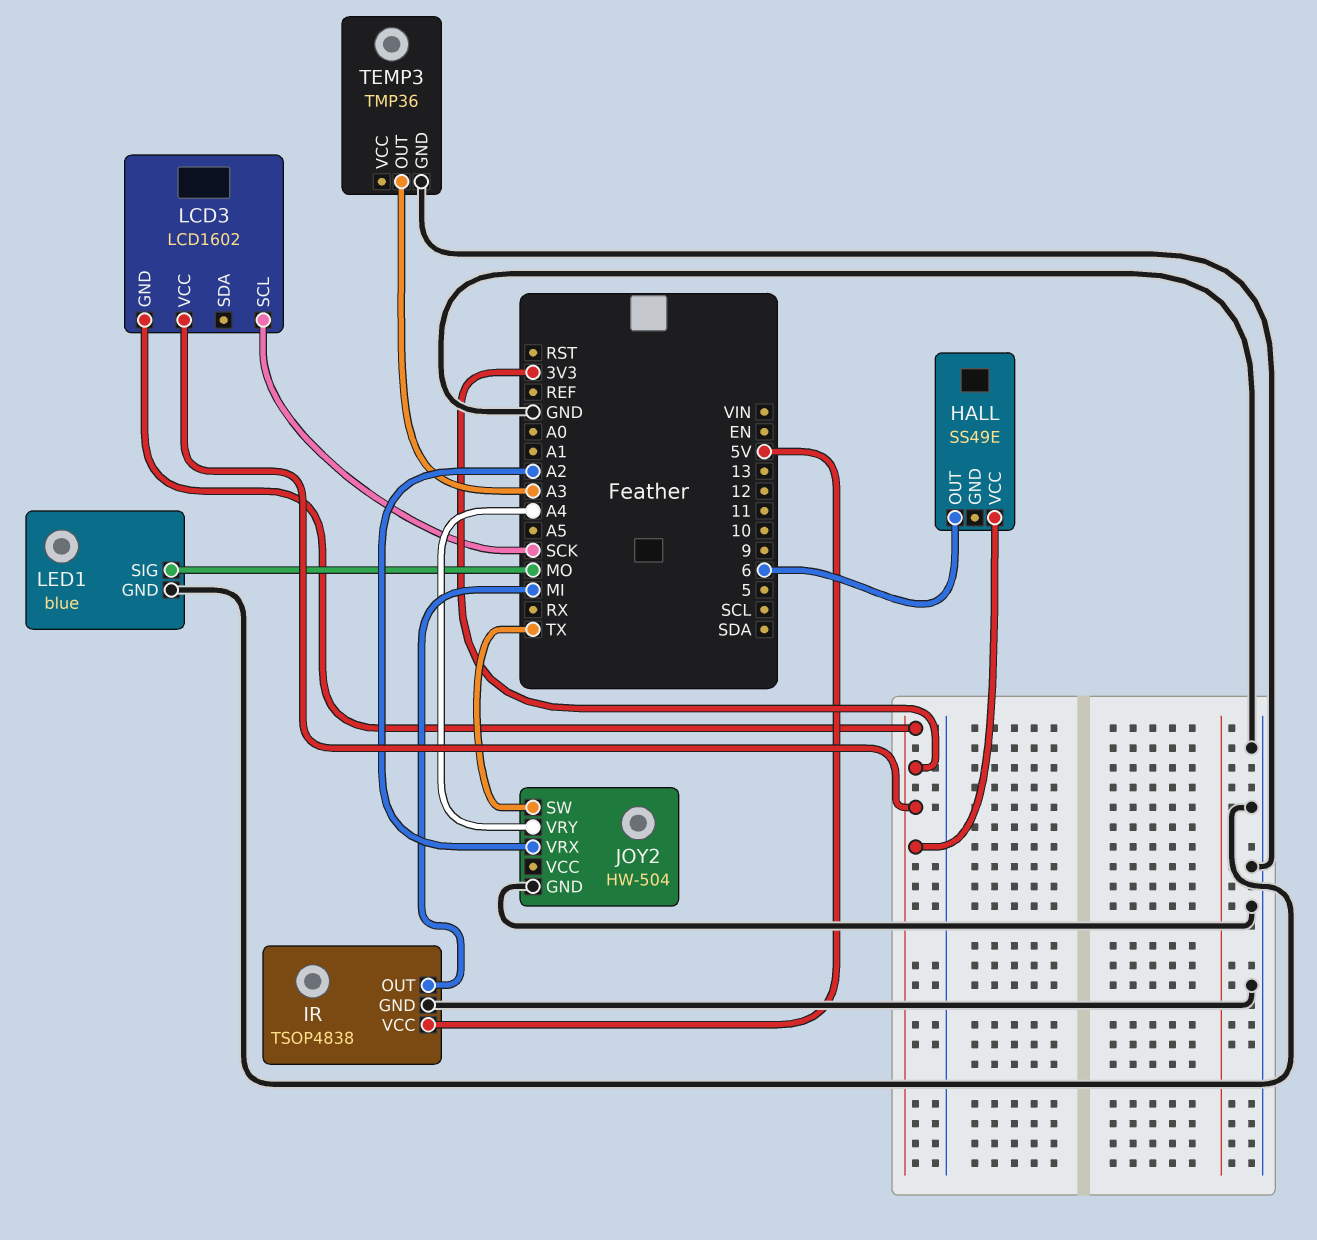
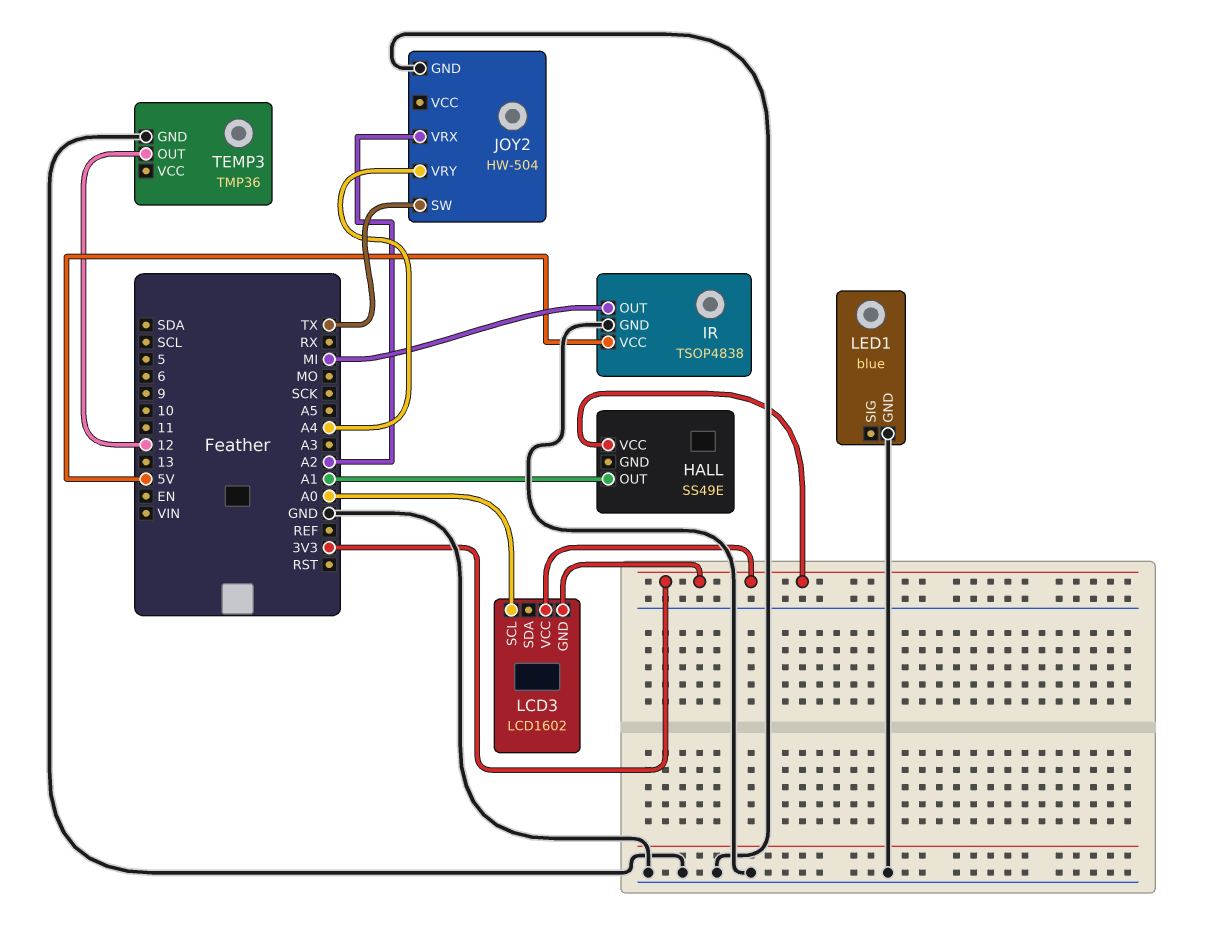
HALL pin OUT: 6 -> A1
LCD3 pin SCL: SCK -> A0
LED1 pin SIG: MO -> none
TEMP3 pin OUT: A3 -> 12

